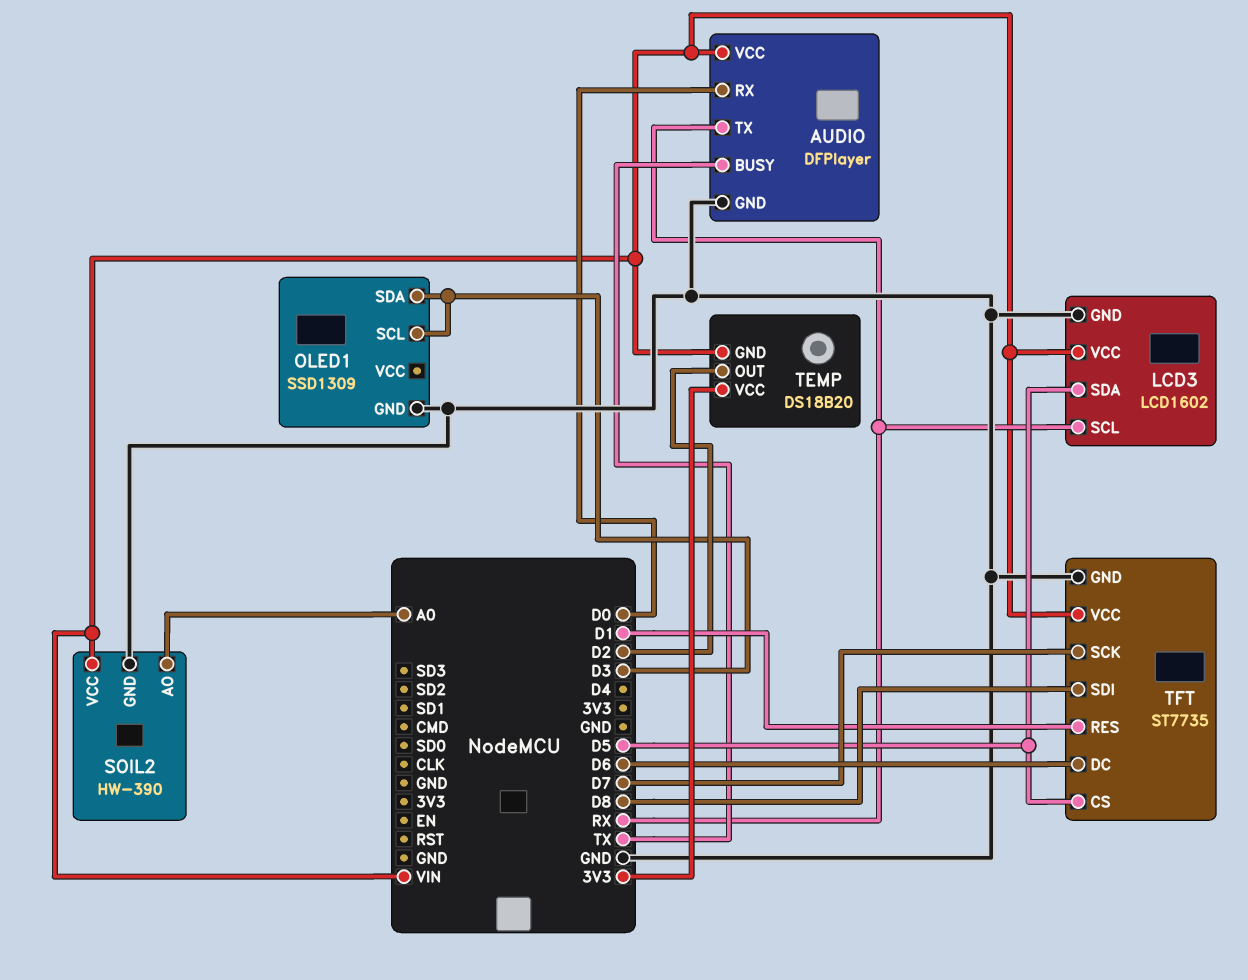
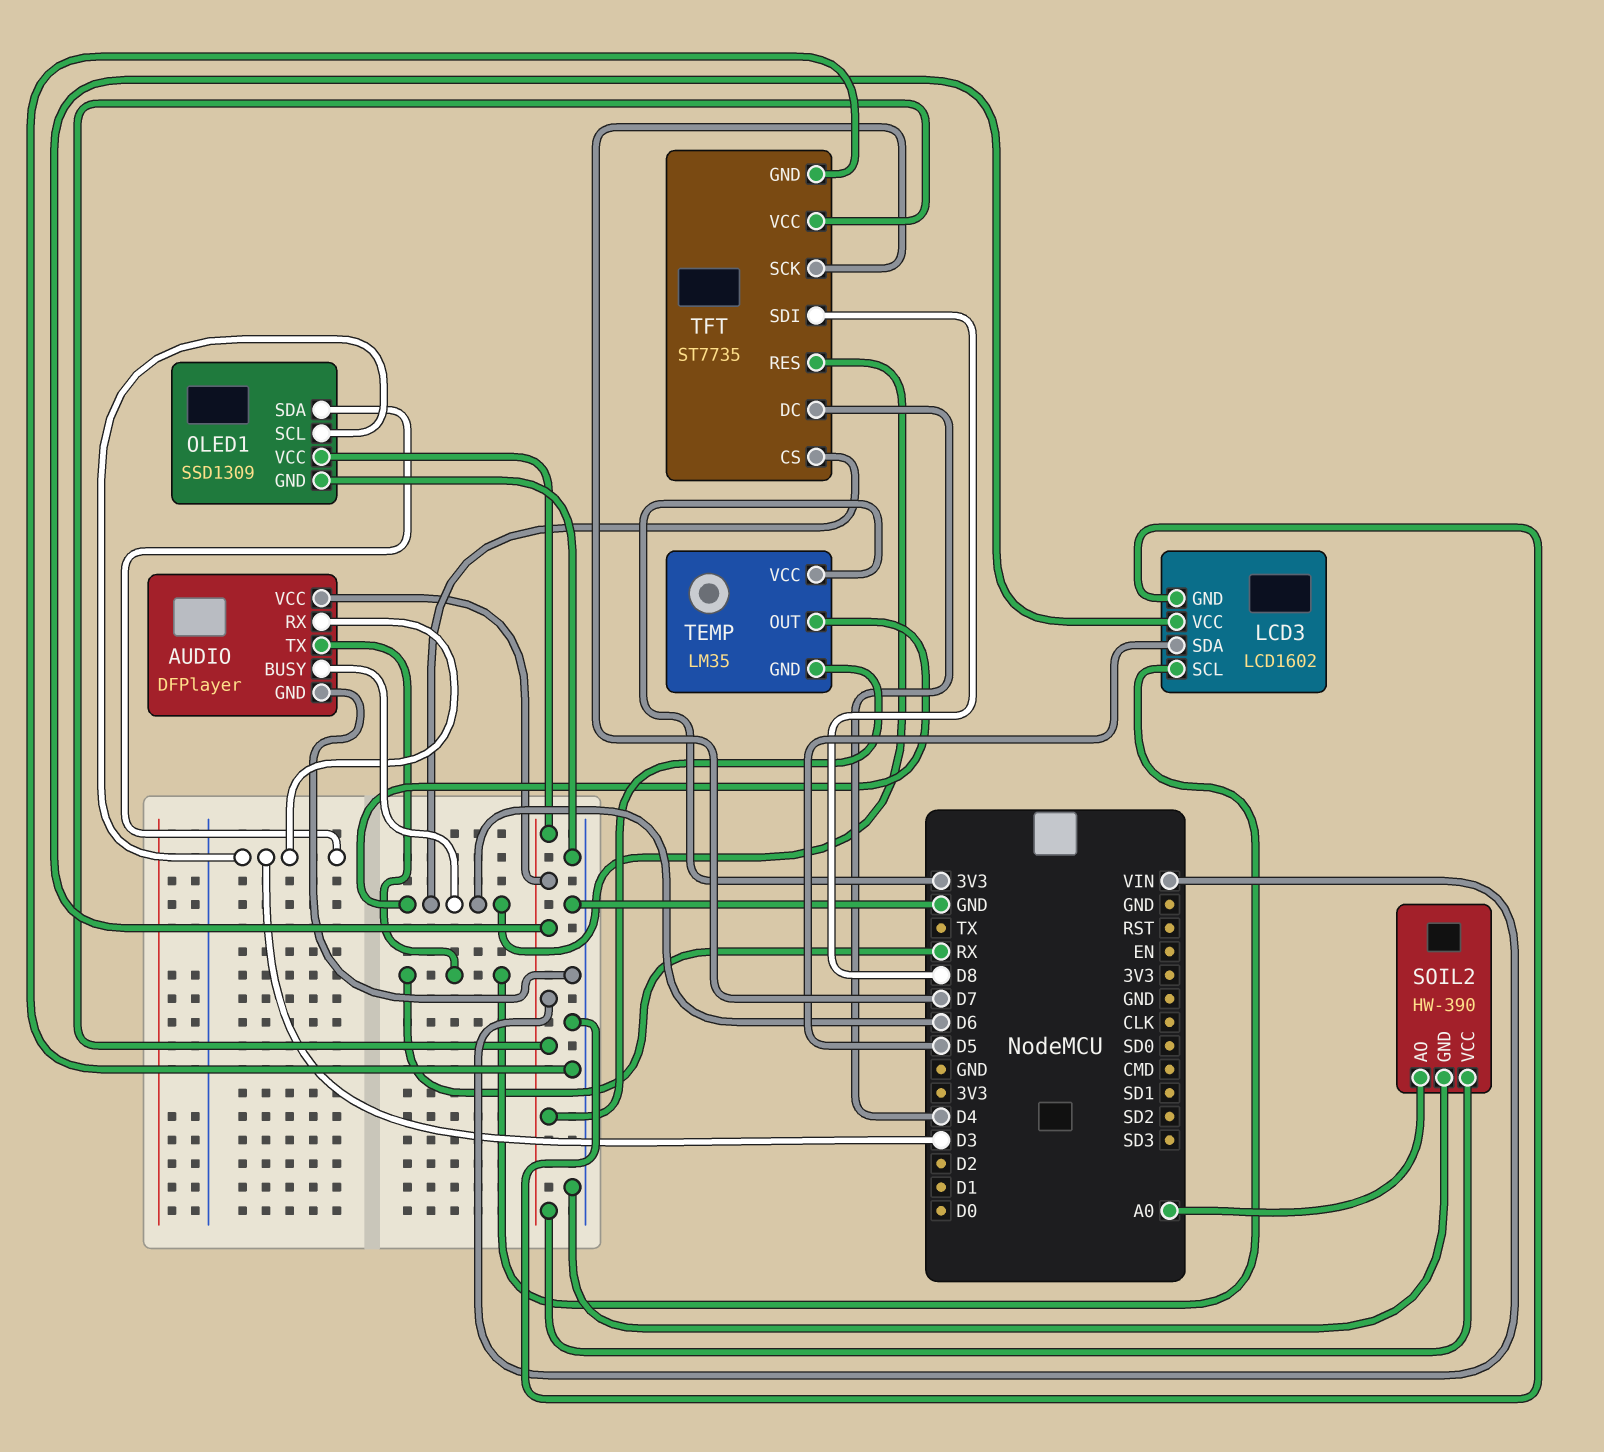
AUDIO pin BUSY: TX -> D6
AUDIO pin RX: D0 -> D3
OLED1 pin VCC: none -> VIN
TEMP: DS18B20 -> LM35
TEMP pin OUT: D2 -> D6
TFT pin CS: D5 -> D6
TFT pin DC: D6 -> D4
TFT pin RES: D1 -> D6

